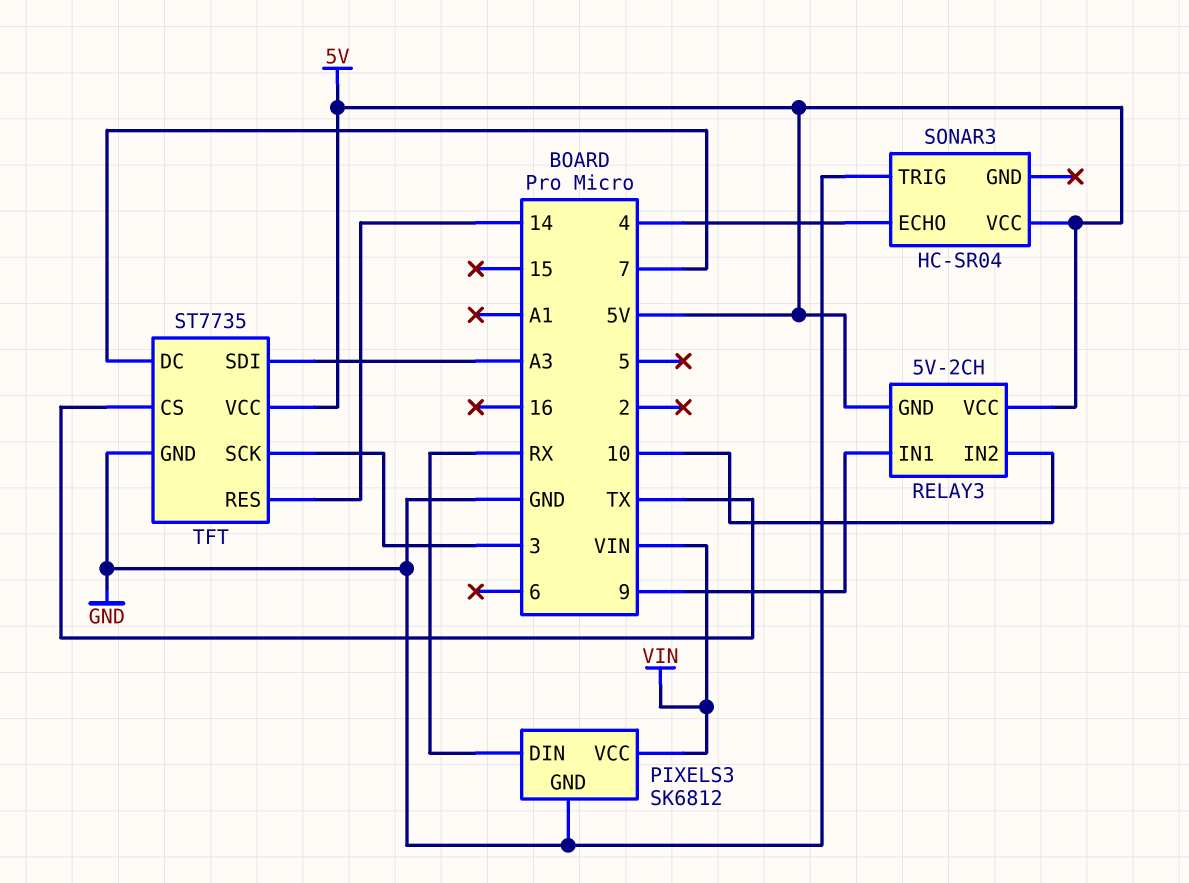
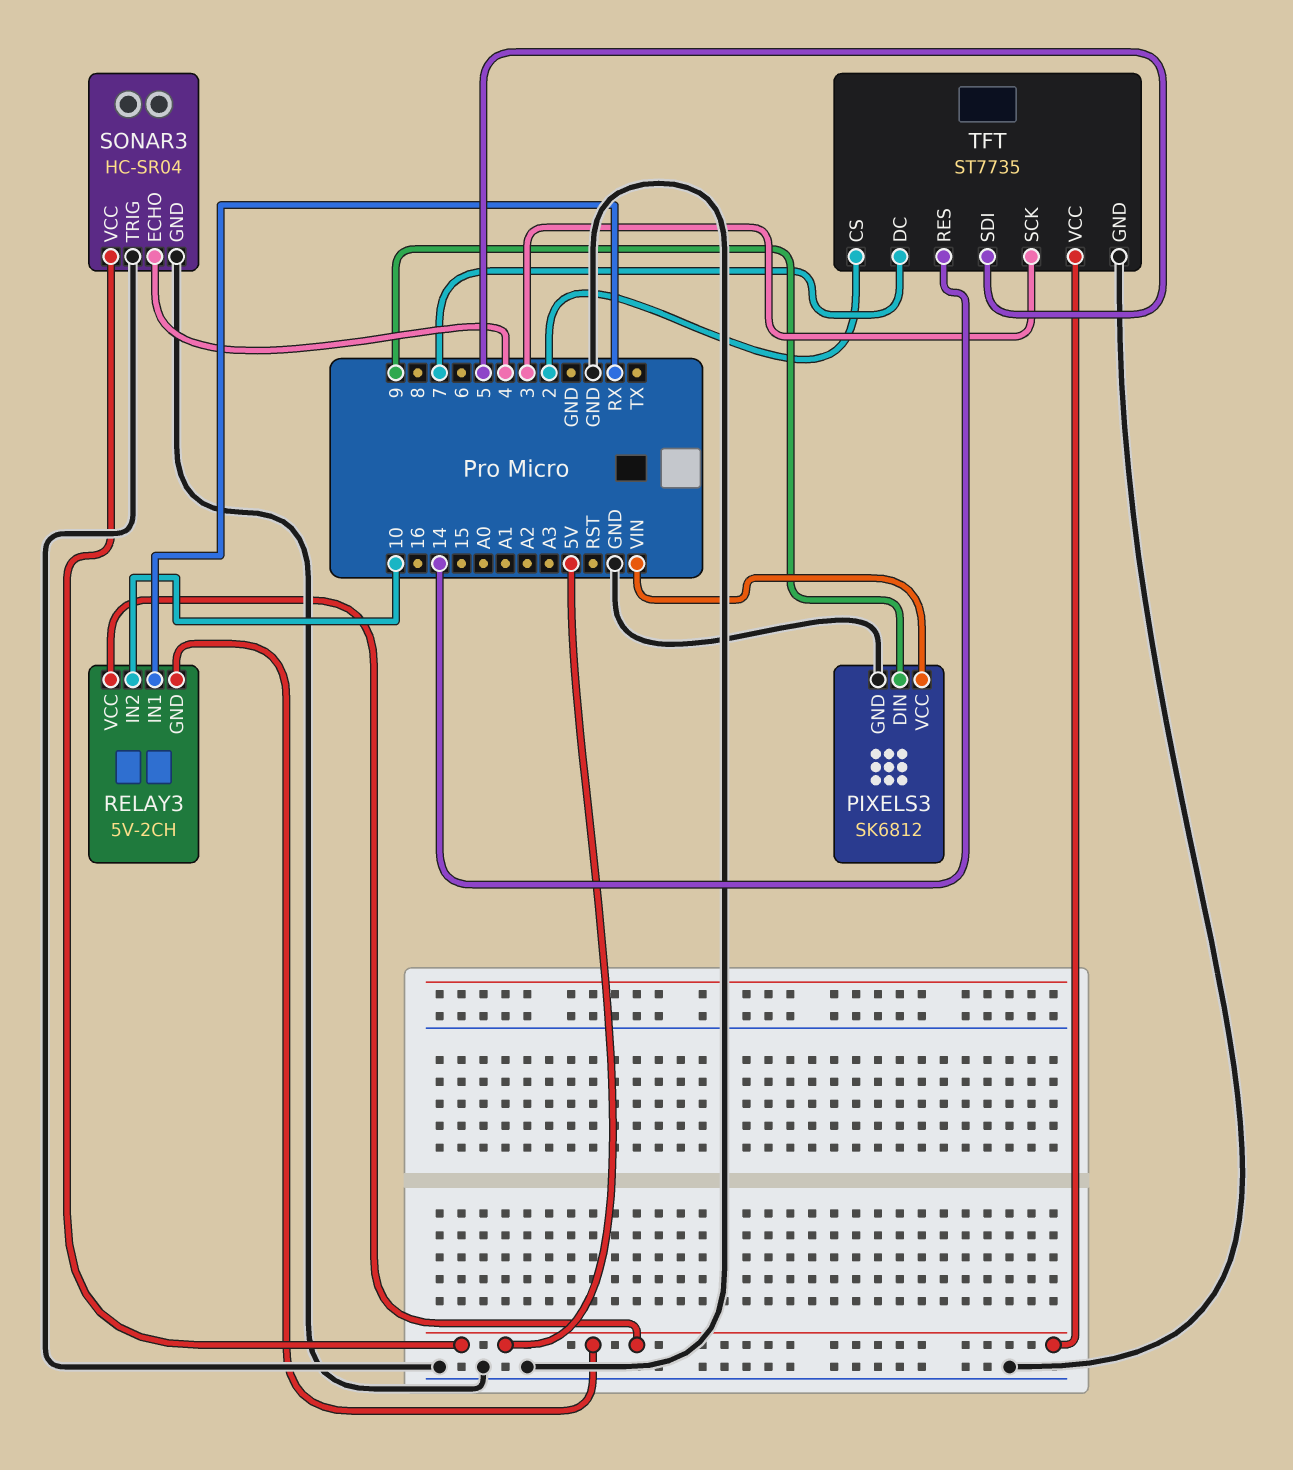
PIXELS3 pin DIN: RX -> 9
RELAY3 pin IN1: 9 -> RX
SONAR3 pin GND: none -> GND
TFT pin CS: TX -> 2
TFT pin SDI: A3 -> 5

